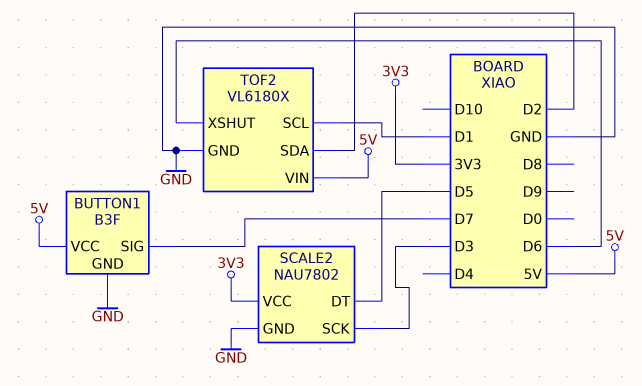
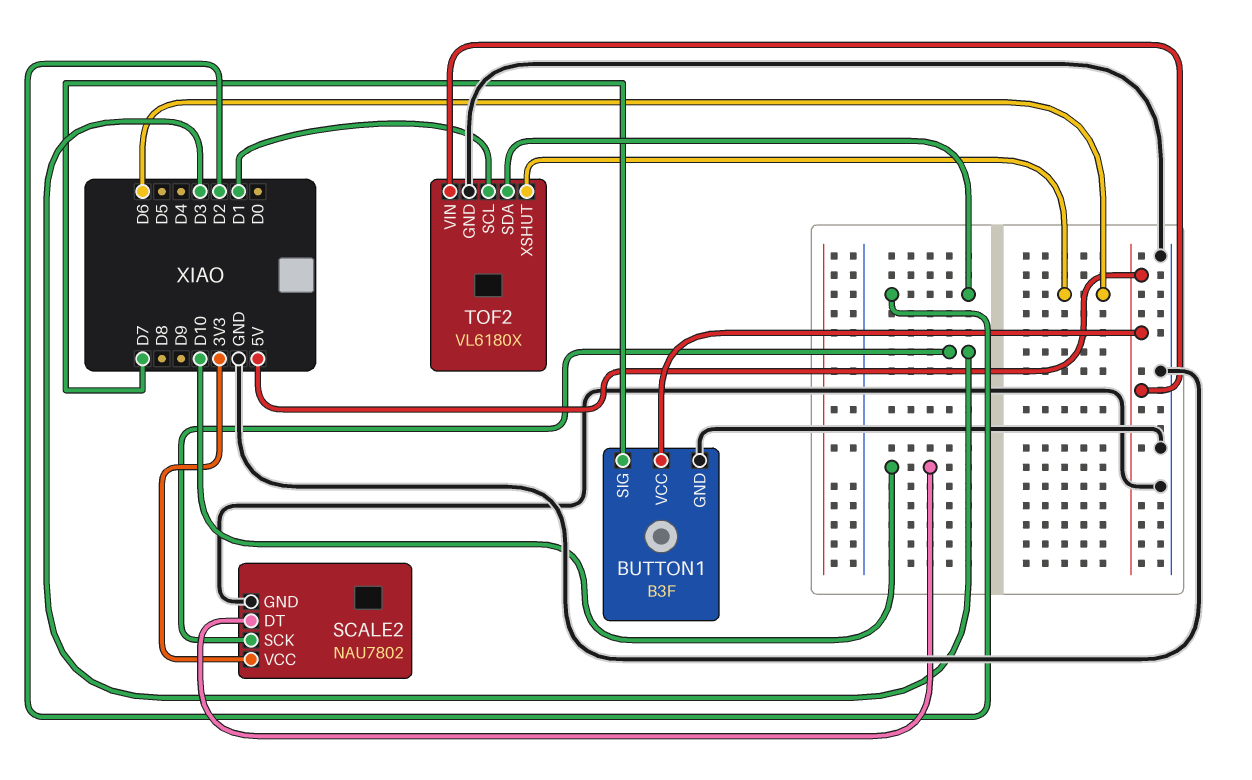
SCALE2 pin DT: D5 -> D10

